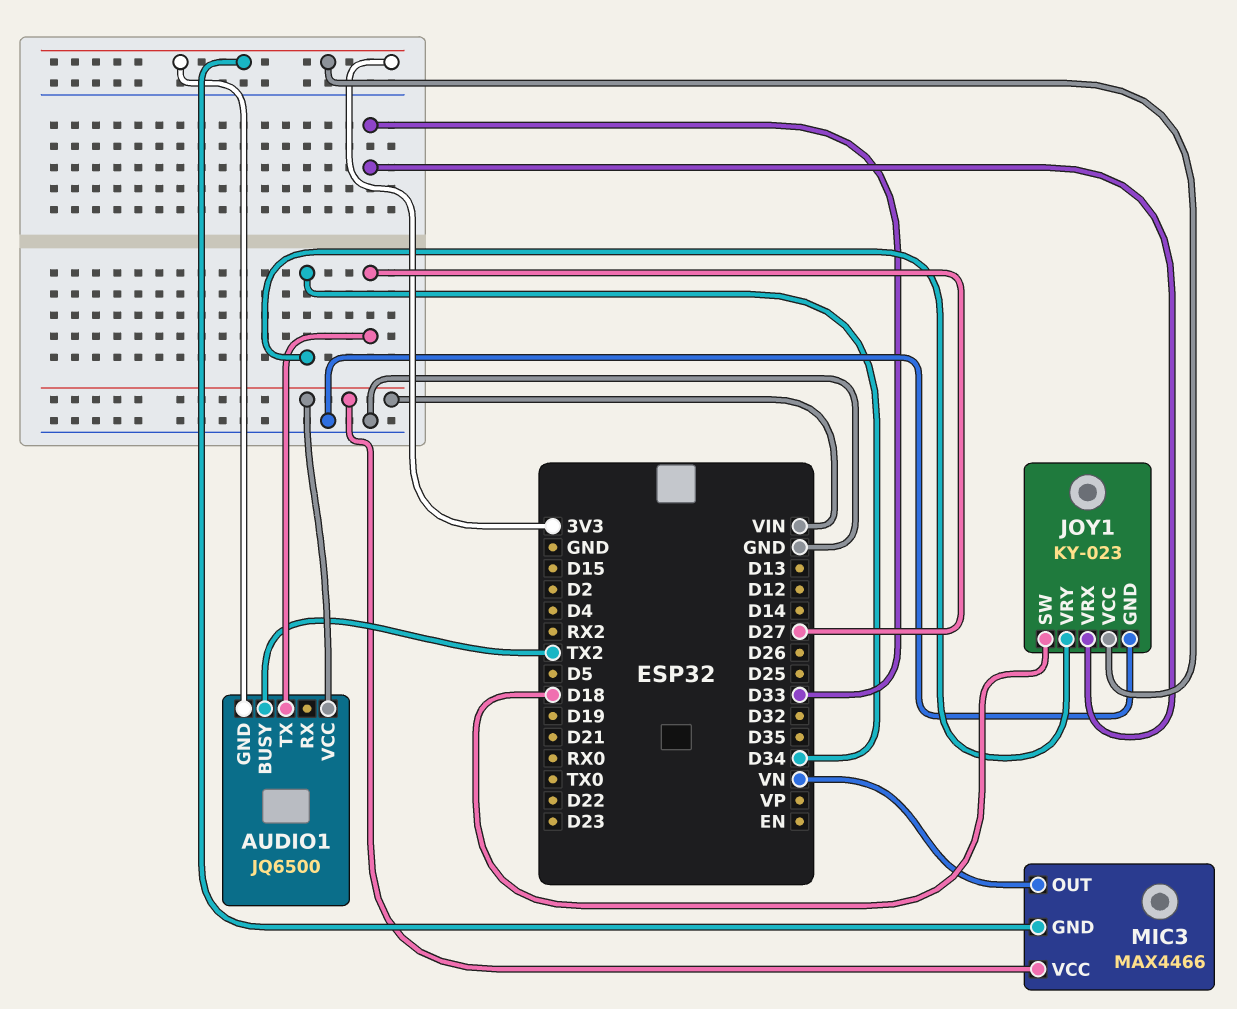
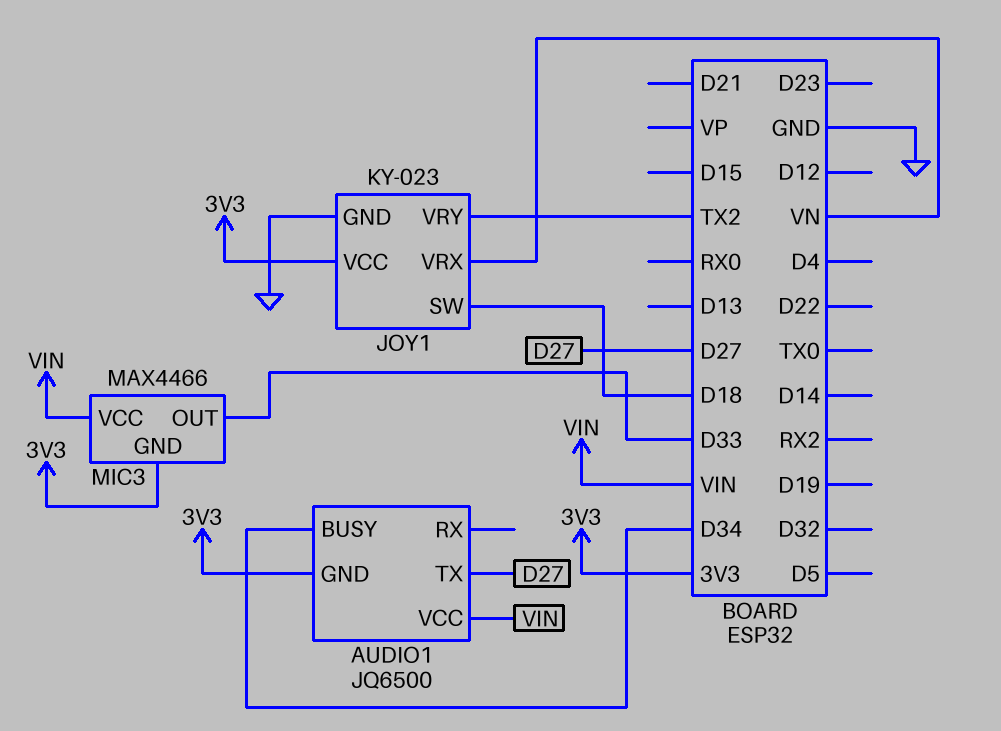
AUDIO1 pin BUSY: TX2 -> D34
JOY1 pin VRX: D33 -> VN
JOY1 pin VRY: D34 -> TX2
MIC3 pin OUT: VN -> D33

